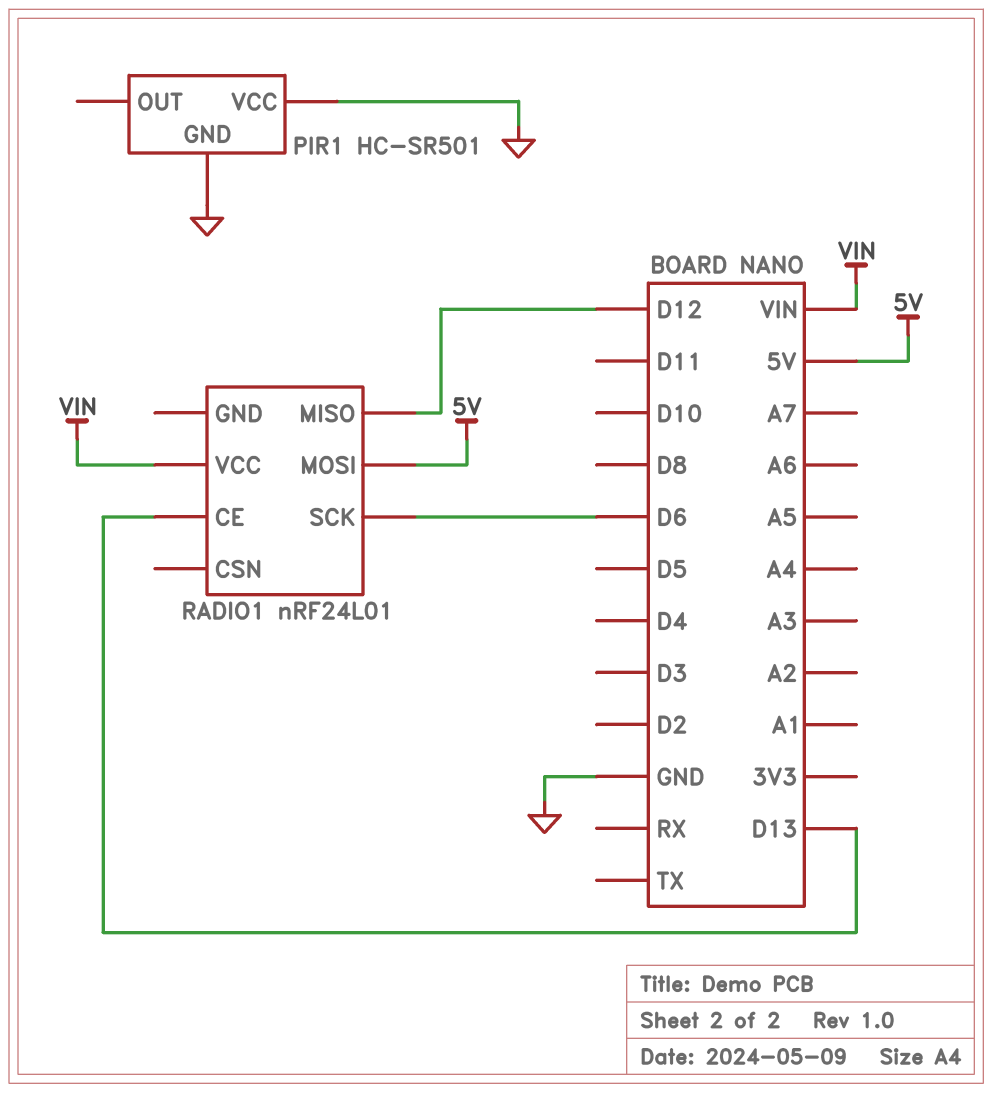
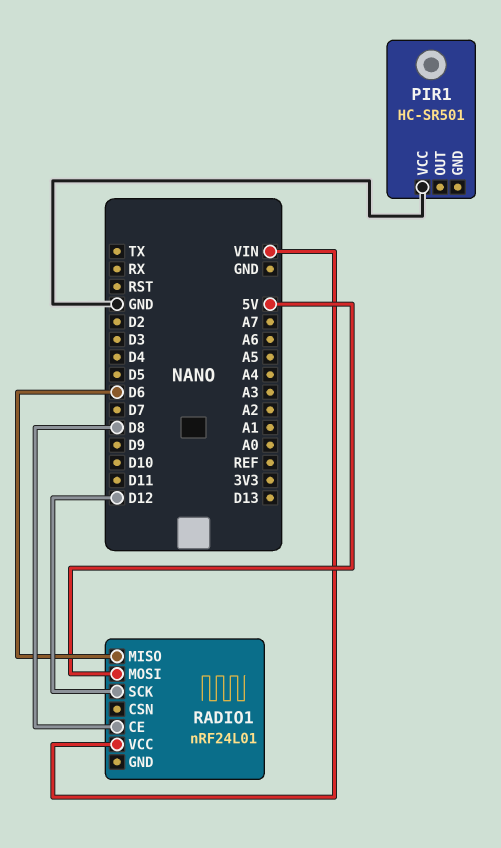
PIR1 pin GND: GND -> none
RADIO1 pin CE: D13 -> D8
RADIO1 pin MISO: D12 -> D6
RADIO1 pin SCK: D6 -> D12

